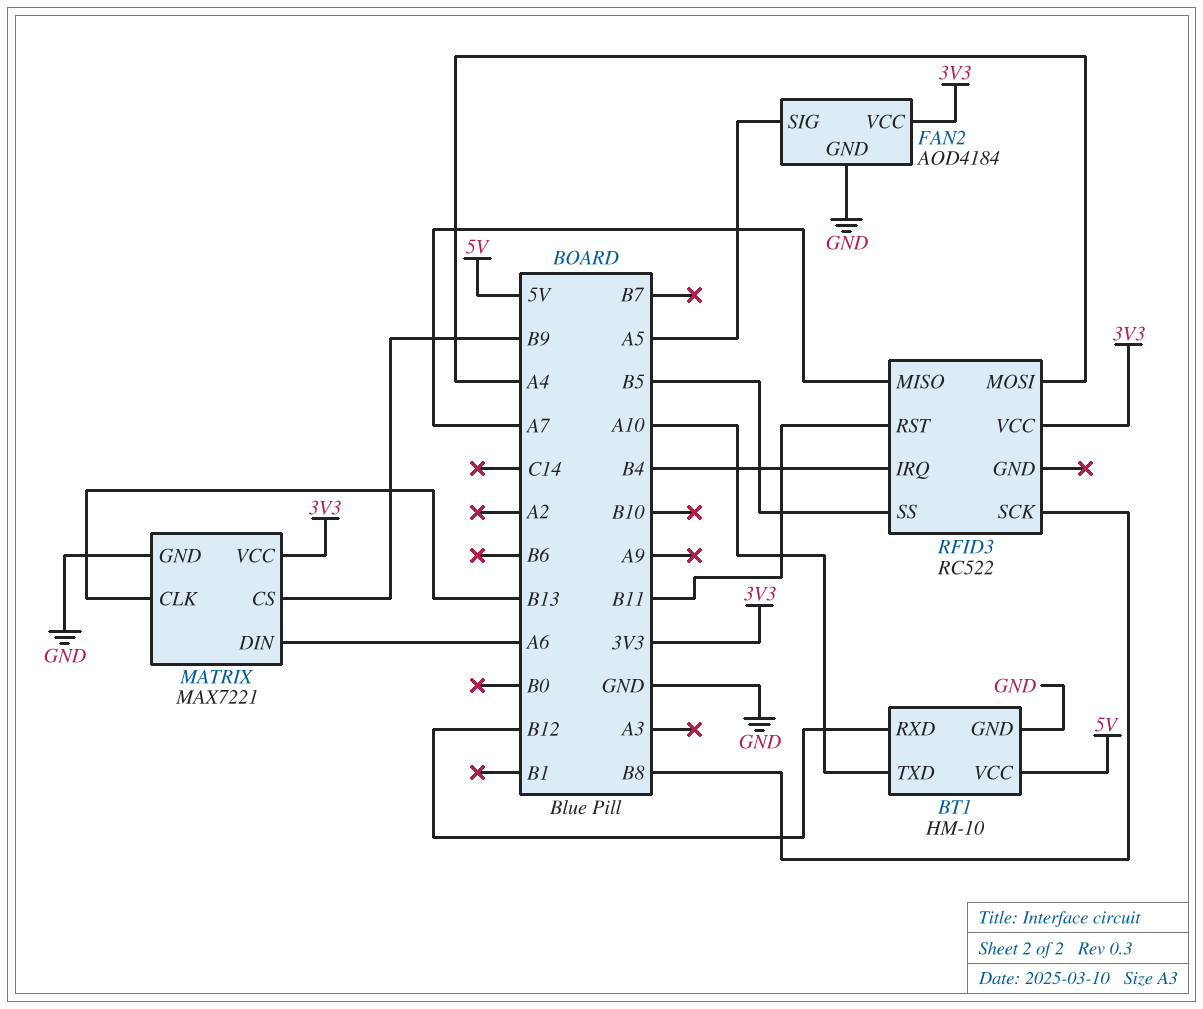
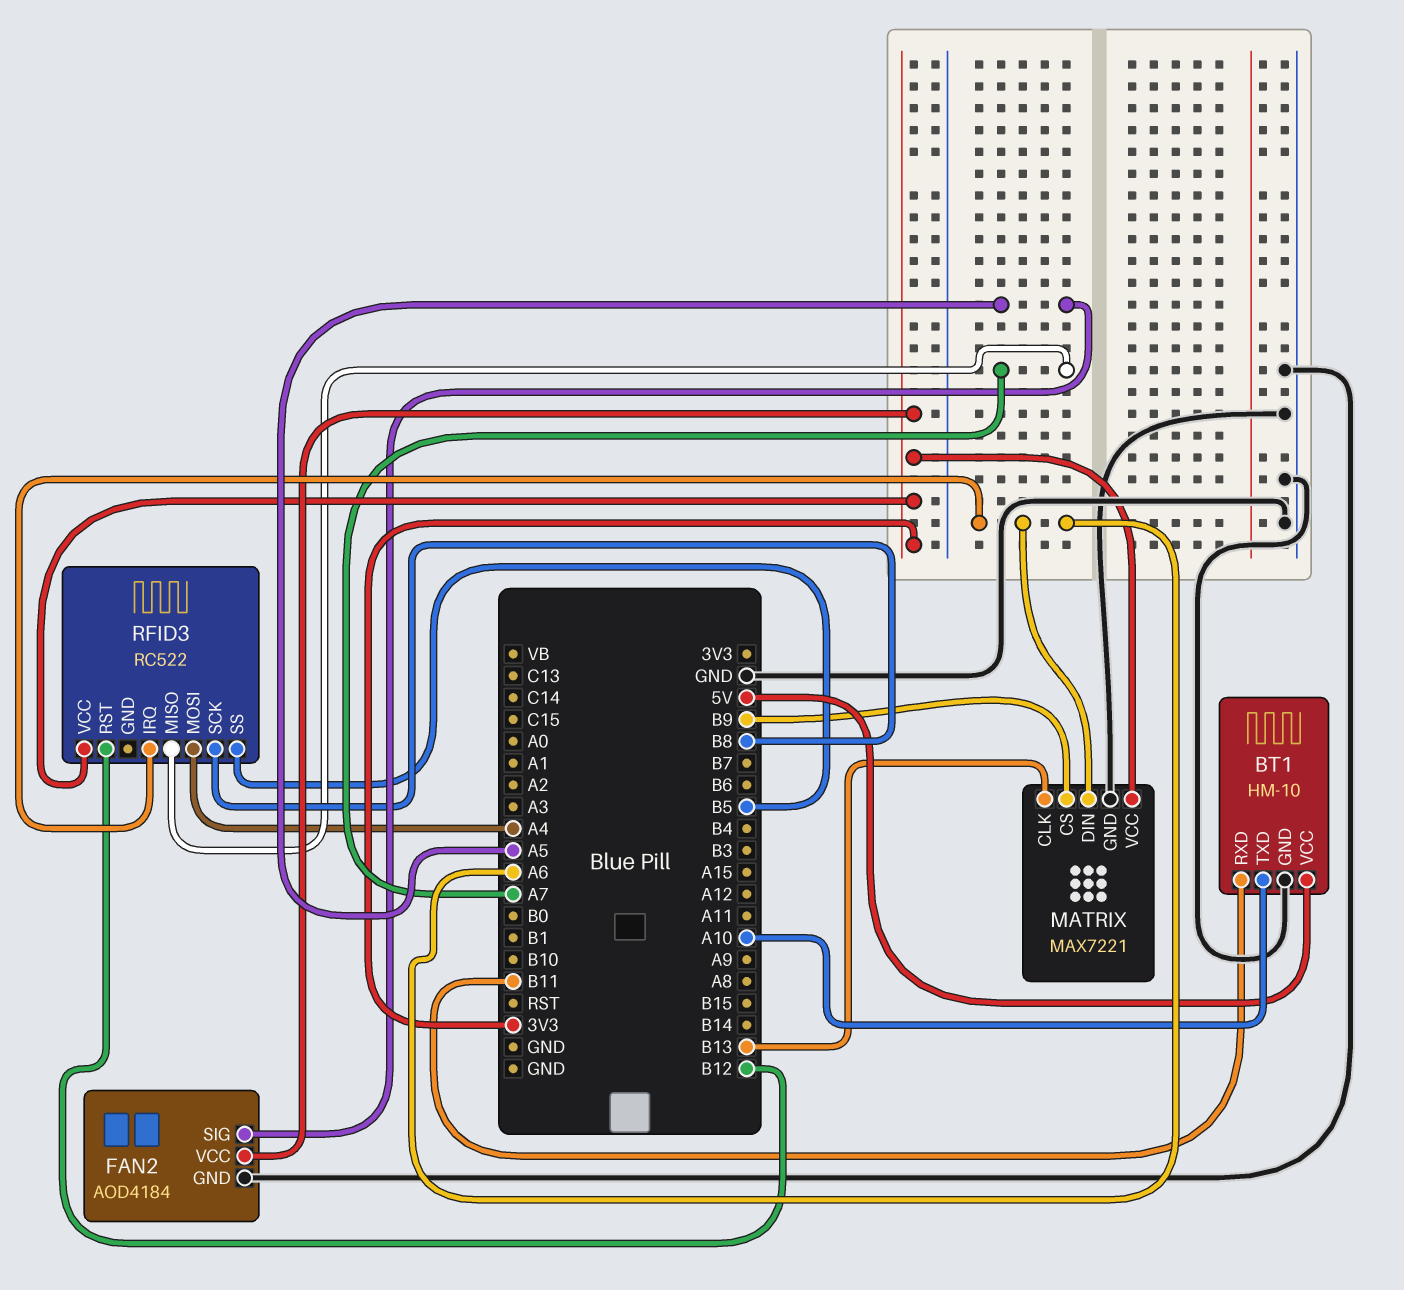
BT1 pin RXD: B12 -> B11
RFID3 pin IRQ: B4 -> A6
RFID3 pin RST: B11 -> B12

